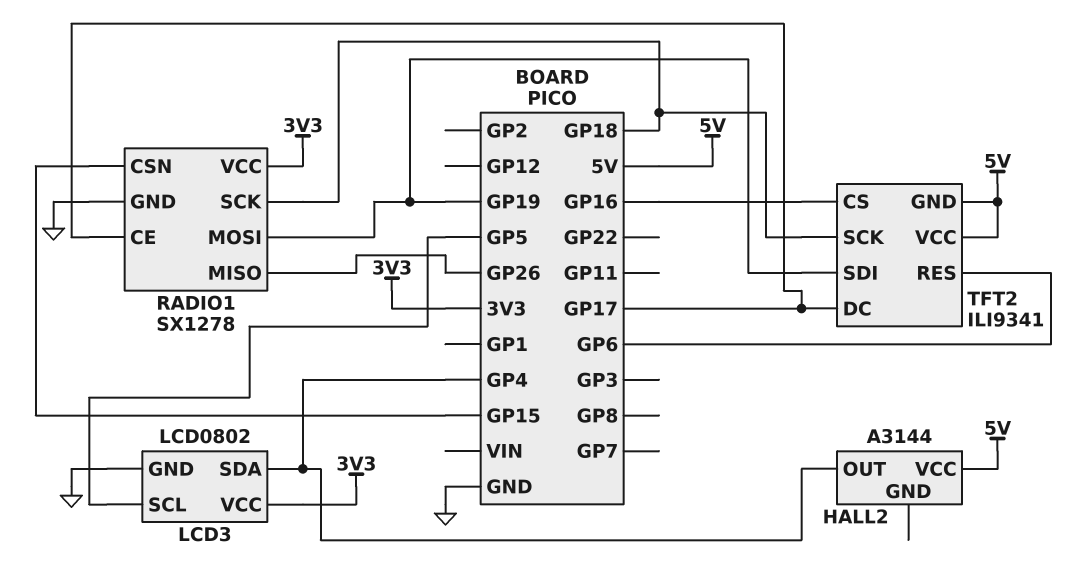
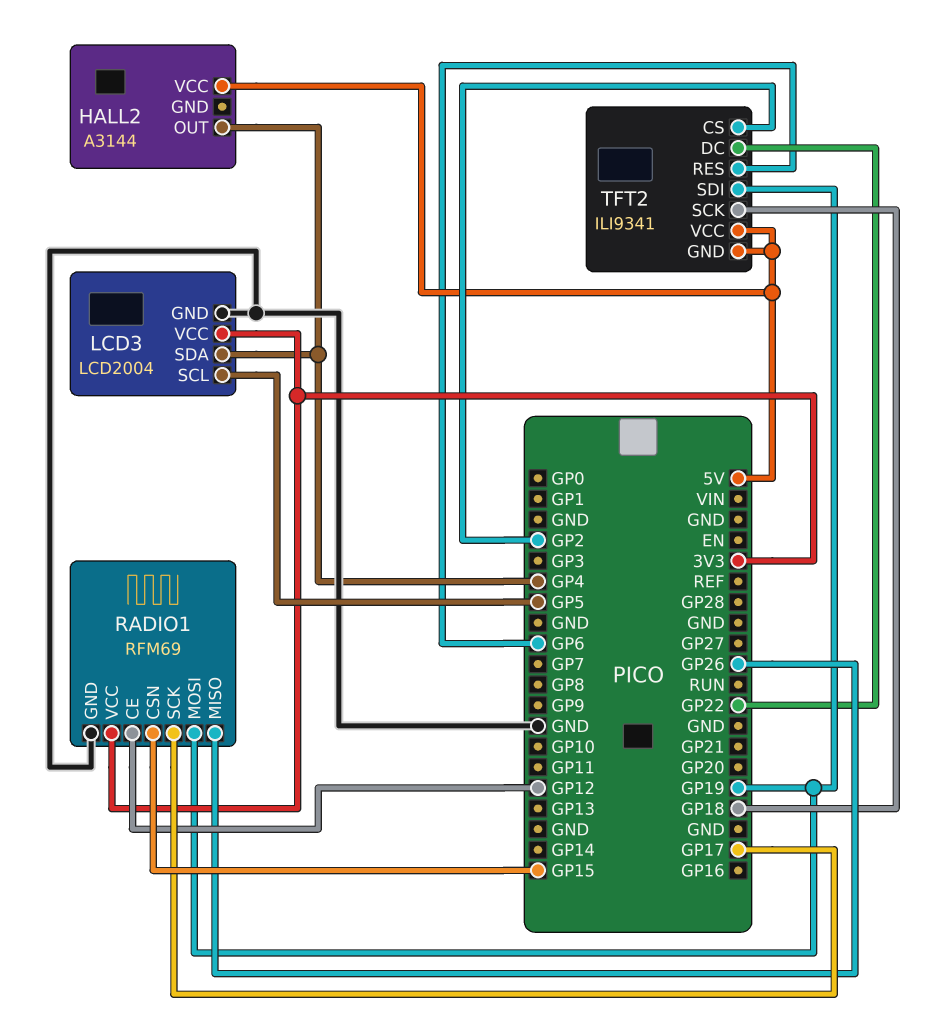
LCD3: LCD0802 -> LCD2004
RADIO1: SX1278 -> RFM69
RADIO1 pin CE: GP17 -> GP12
RADIO1 pin SCK: GP18 -> GP17
TFT2 pin CS: GP16 -> GP2
TFT2 pin DC: GP17 -> GP22

